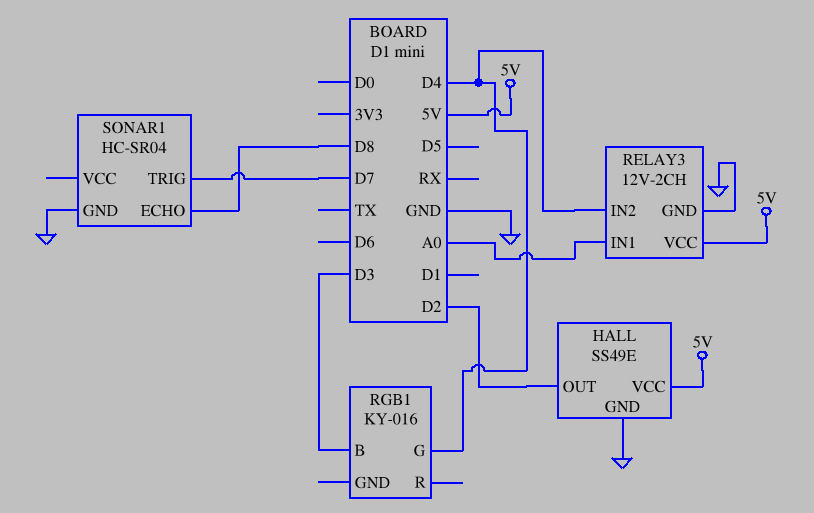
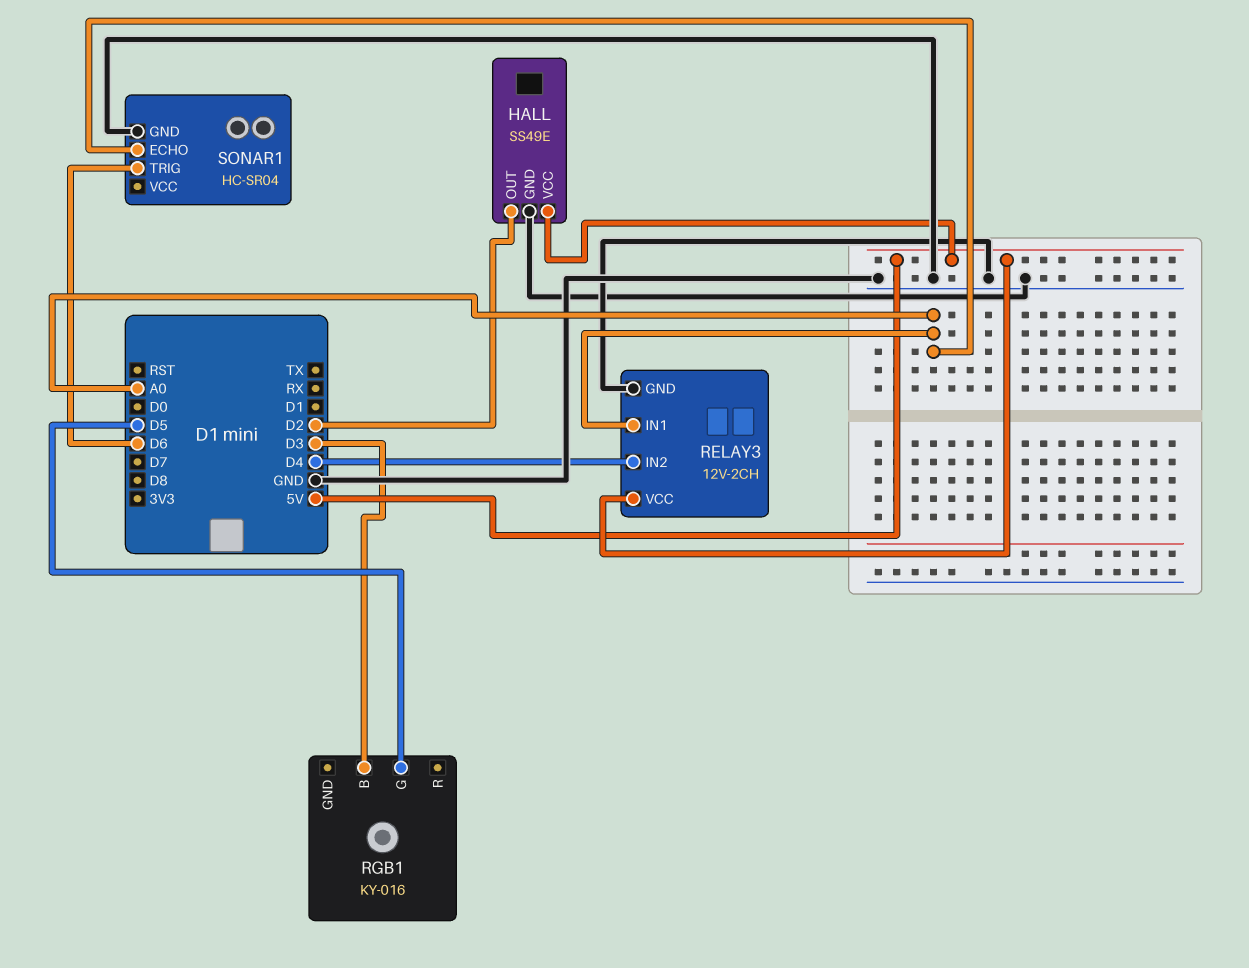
RGB1 pin G: D4 -> D5
SONAR1 pin ECHO: D8 -> A0
SONAR1 pin TRIG: D7 -> D6

